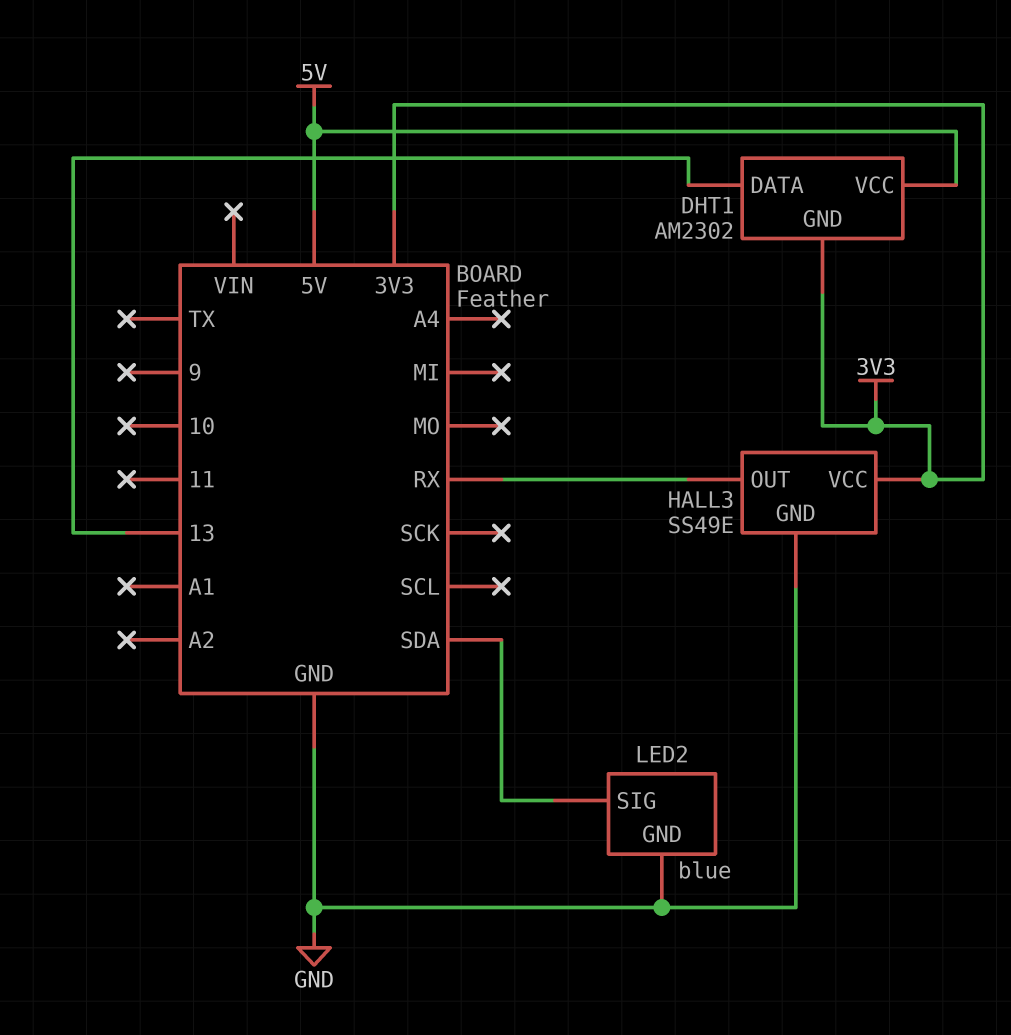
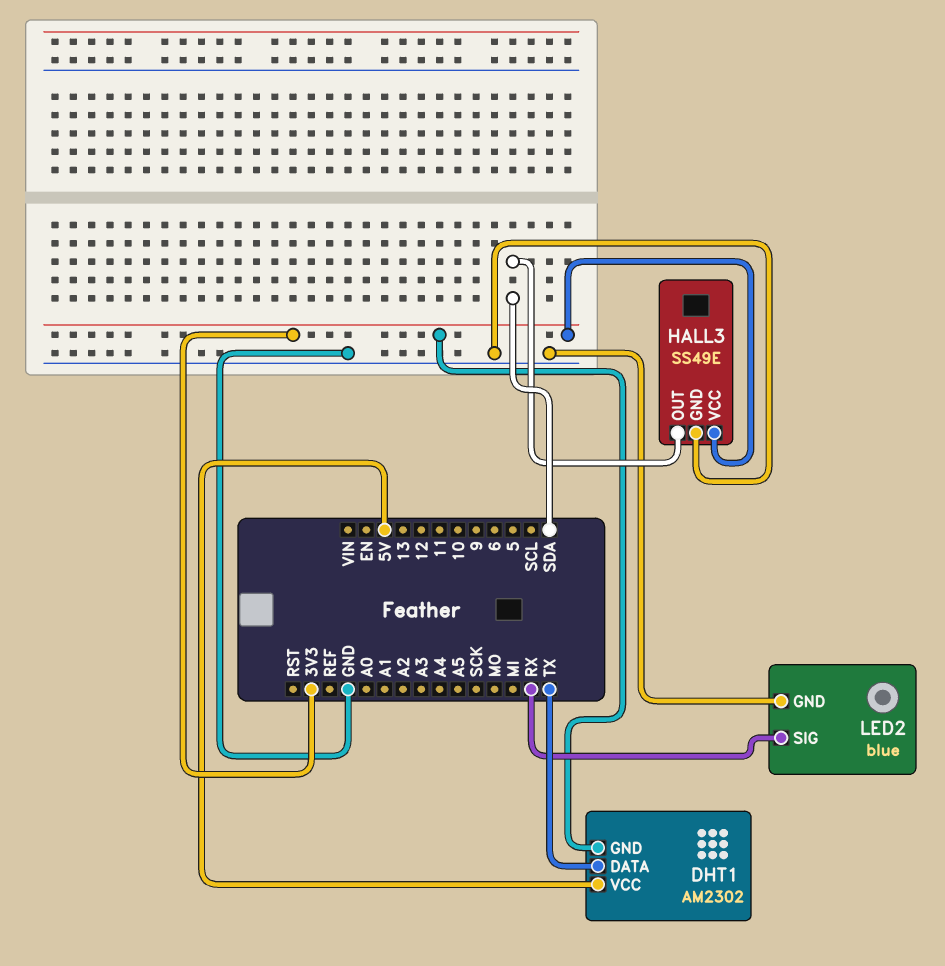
DHT1 pin DATA: 13 -> TX
HALL3 pin OUT: RX -> SDA
LED2 pin SIG: SDA -> RX

